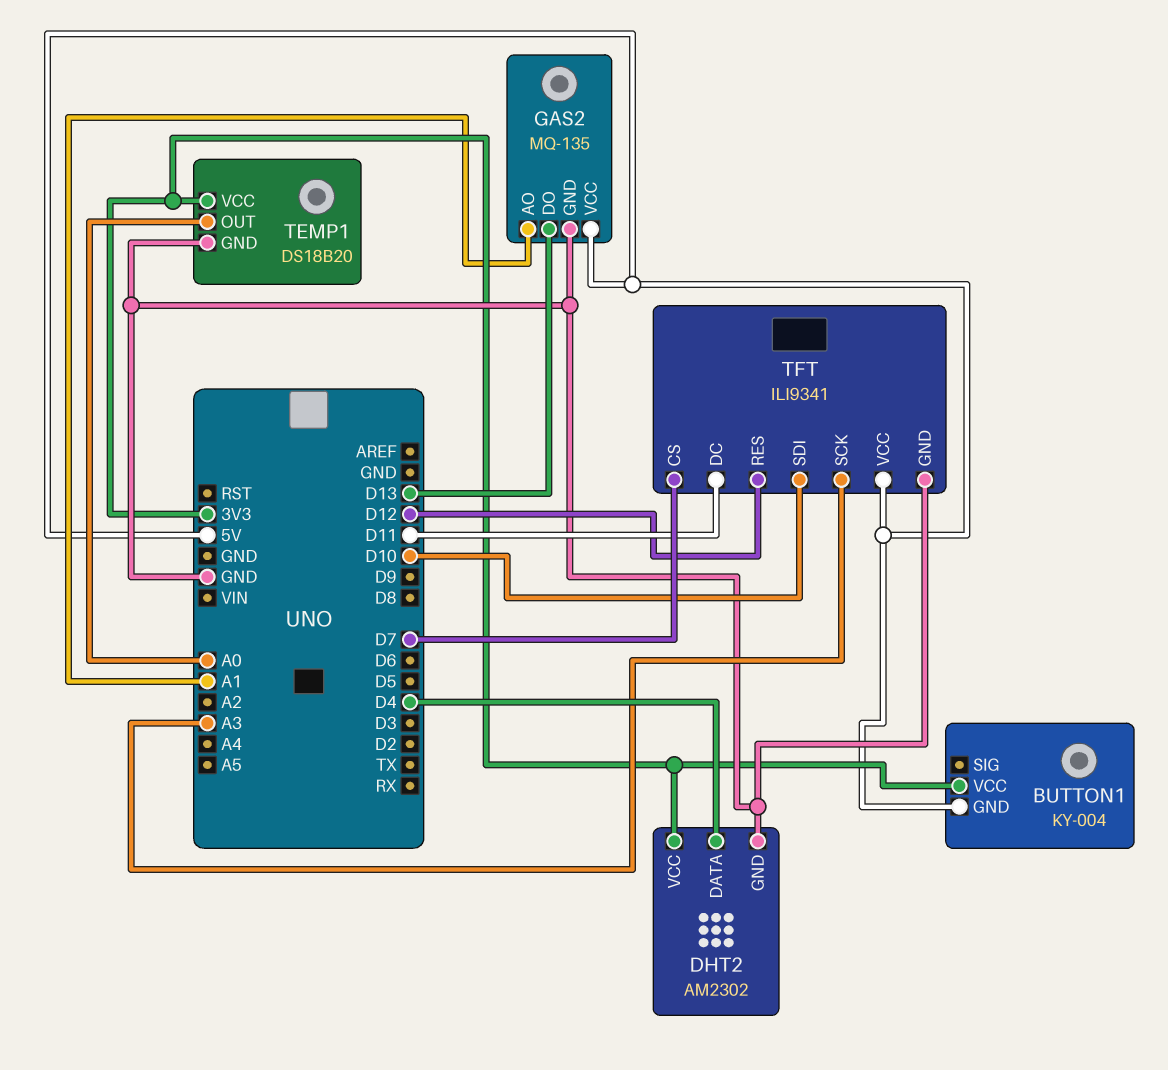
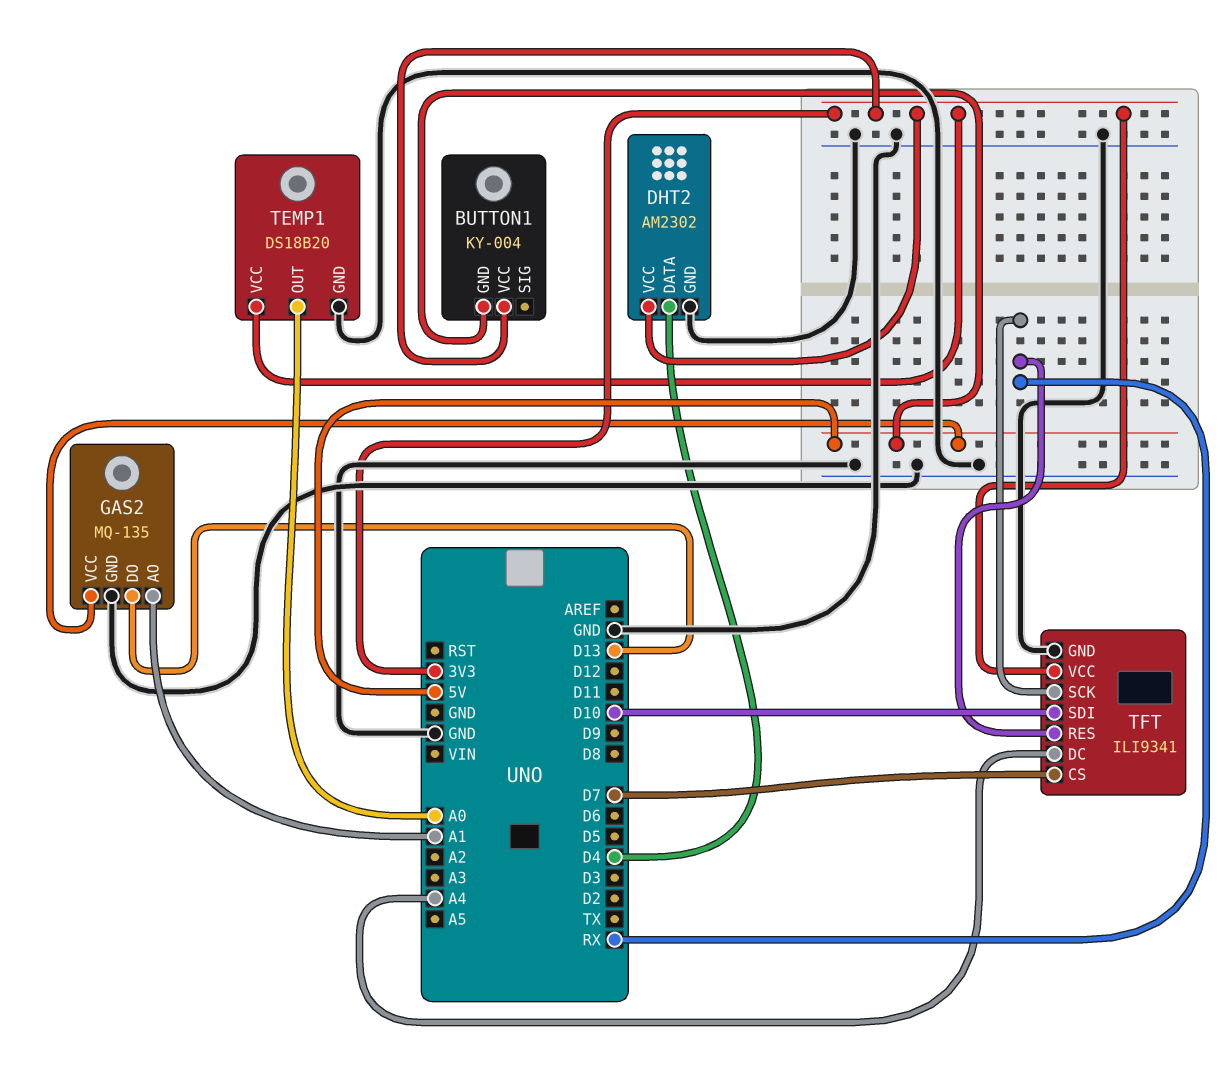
TFT pin DC: D11 -> A4
TFT pin RES: D12 -> RX
TFT pin SCK: A3 -> RX
TFT pin VCC: 5V -> 3V3

